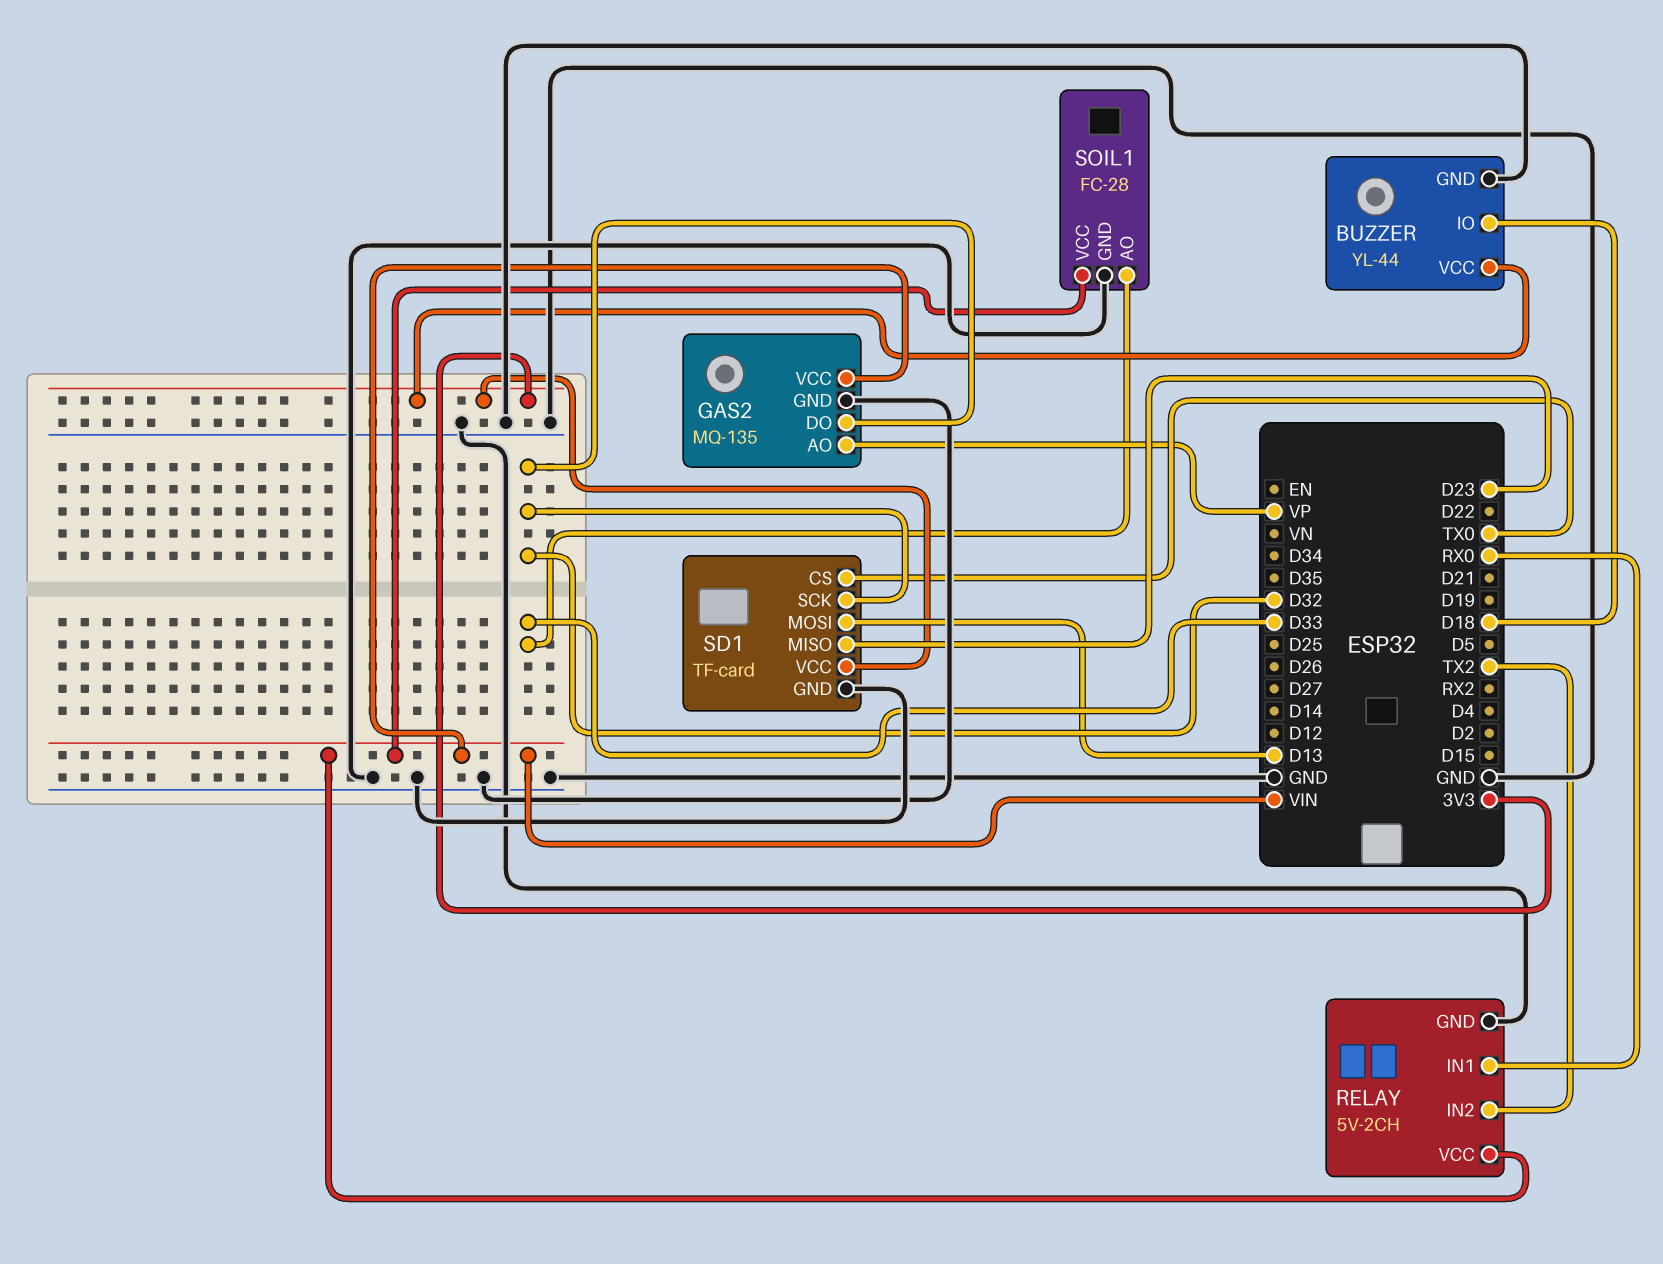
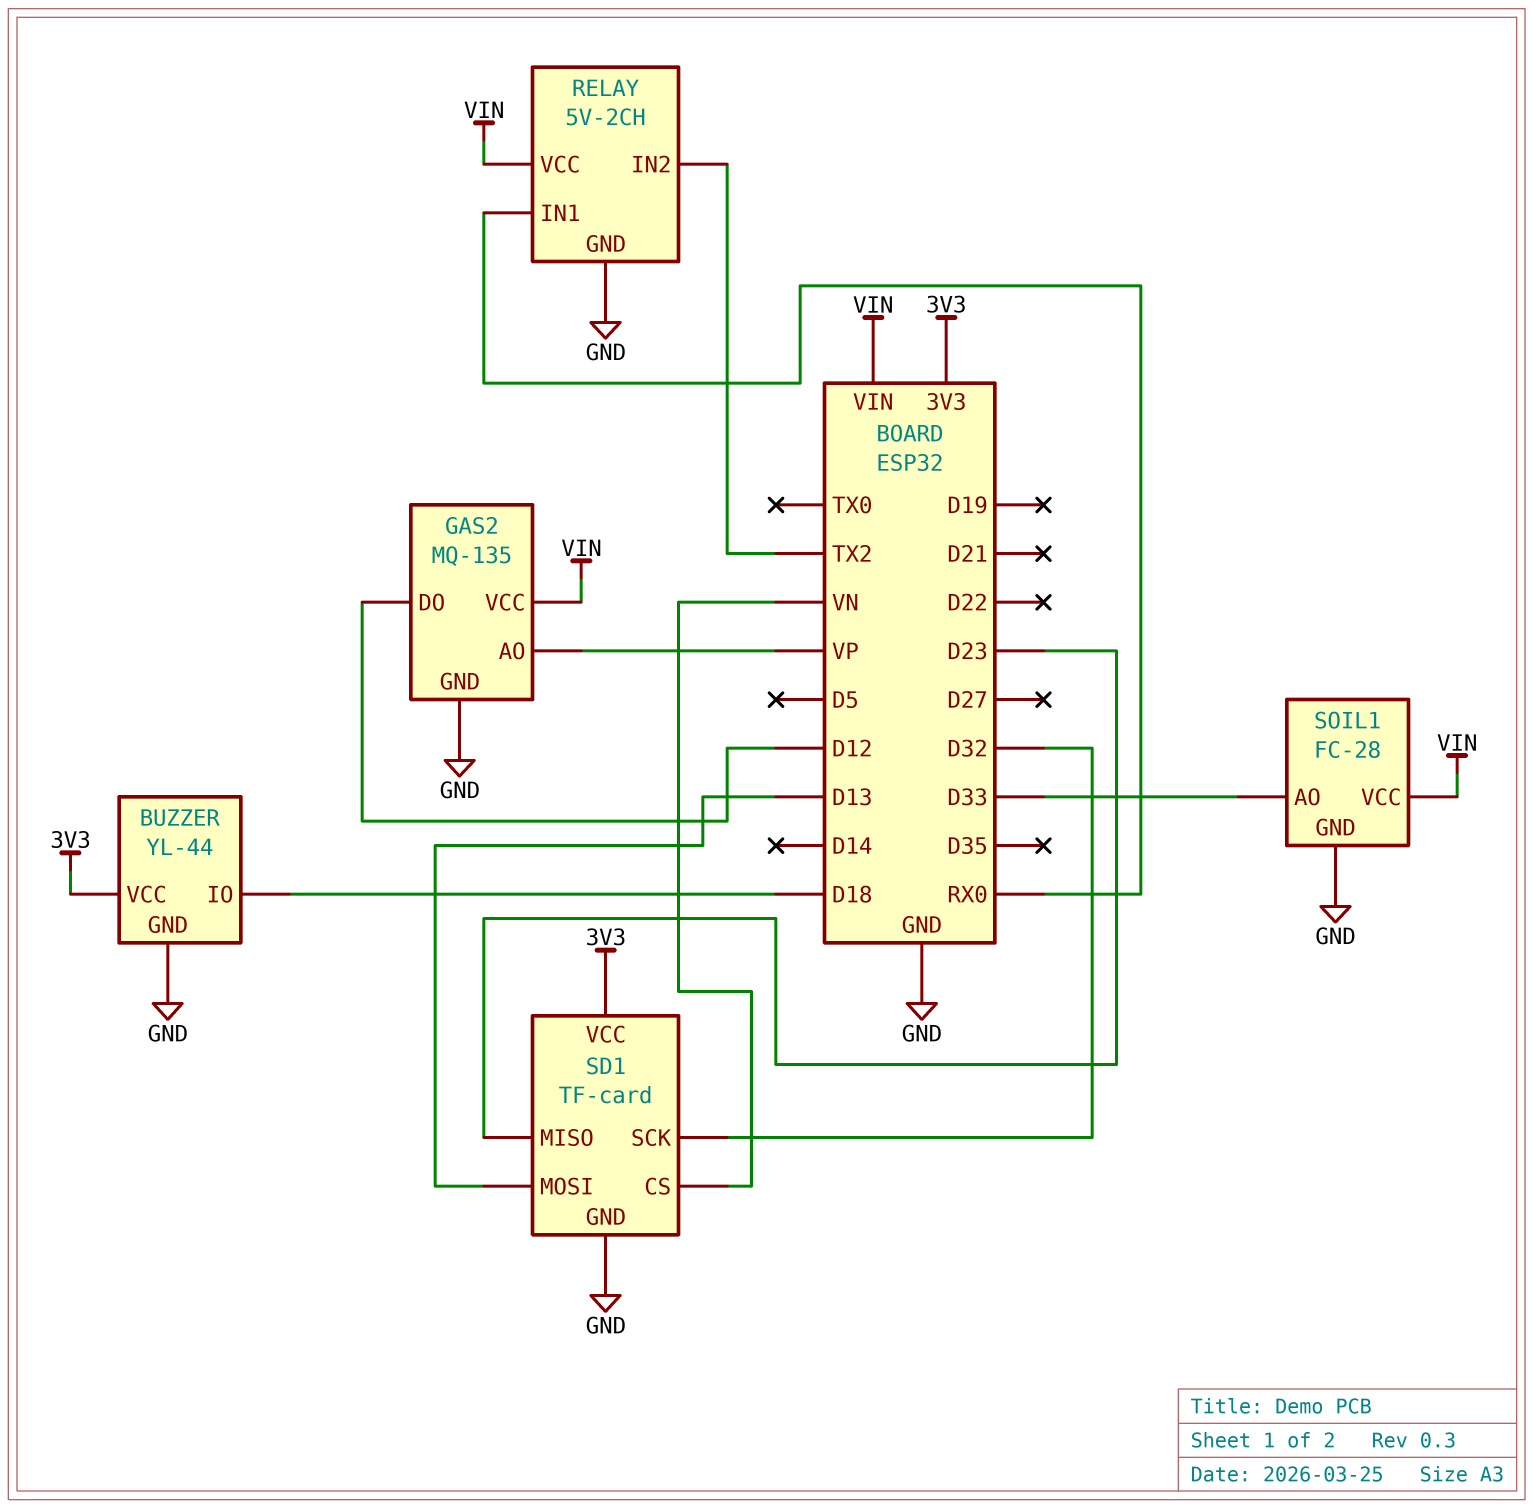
GAS2 pin DO: D32 -> D12
SD1 pin CS: TX0 -> VN

